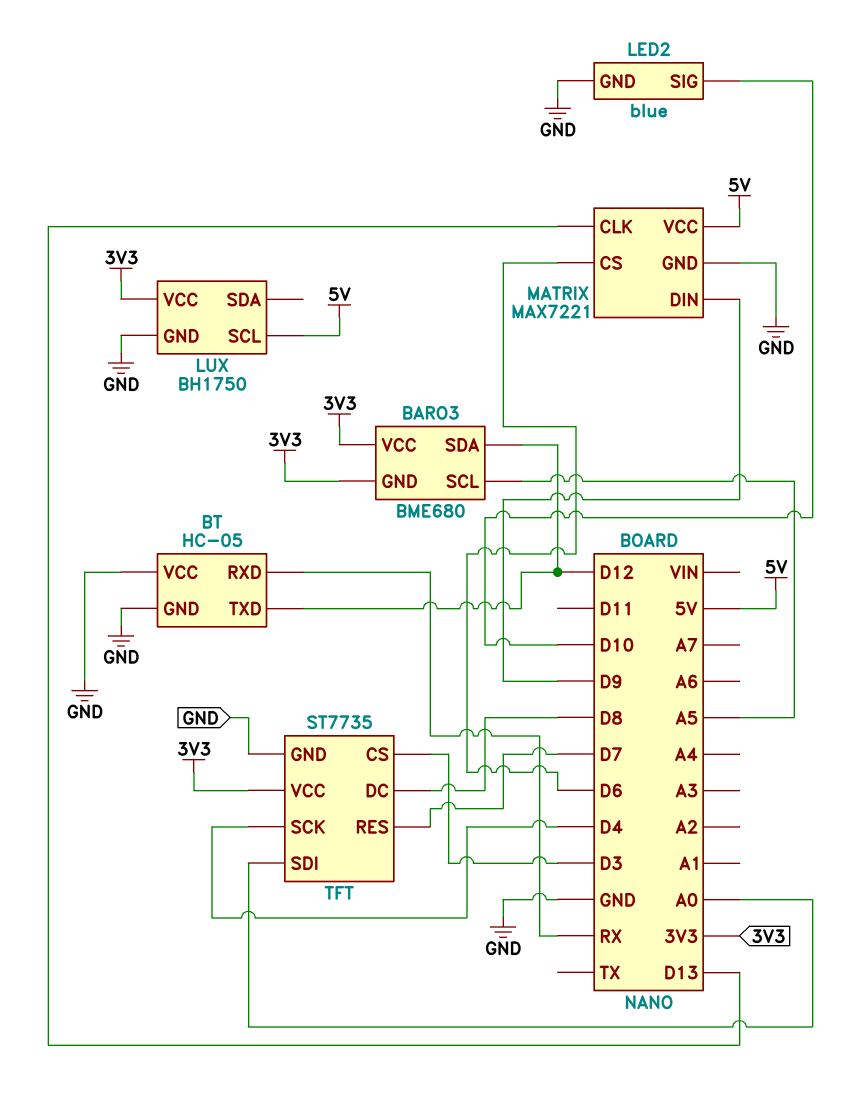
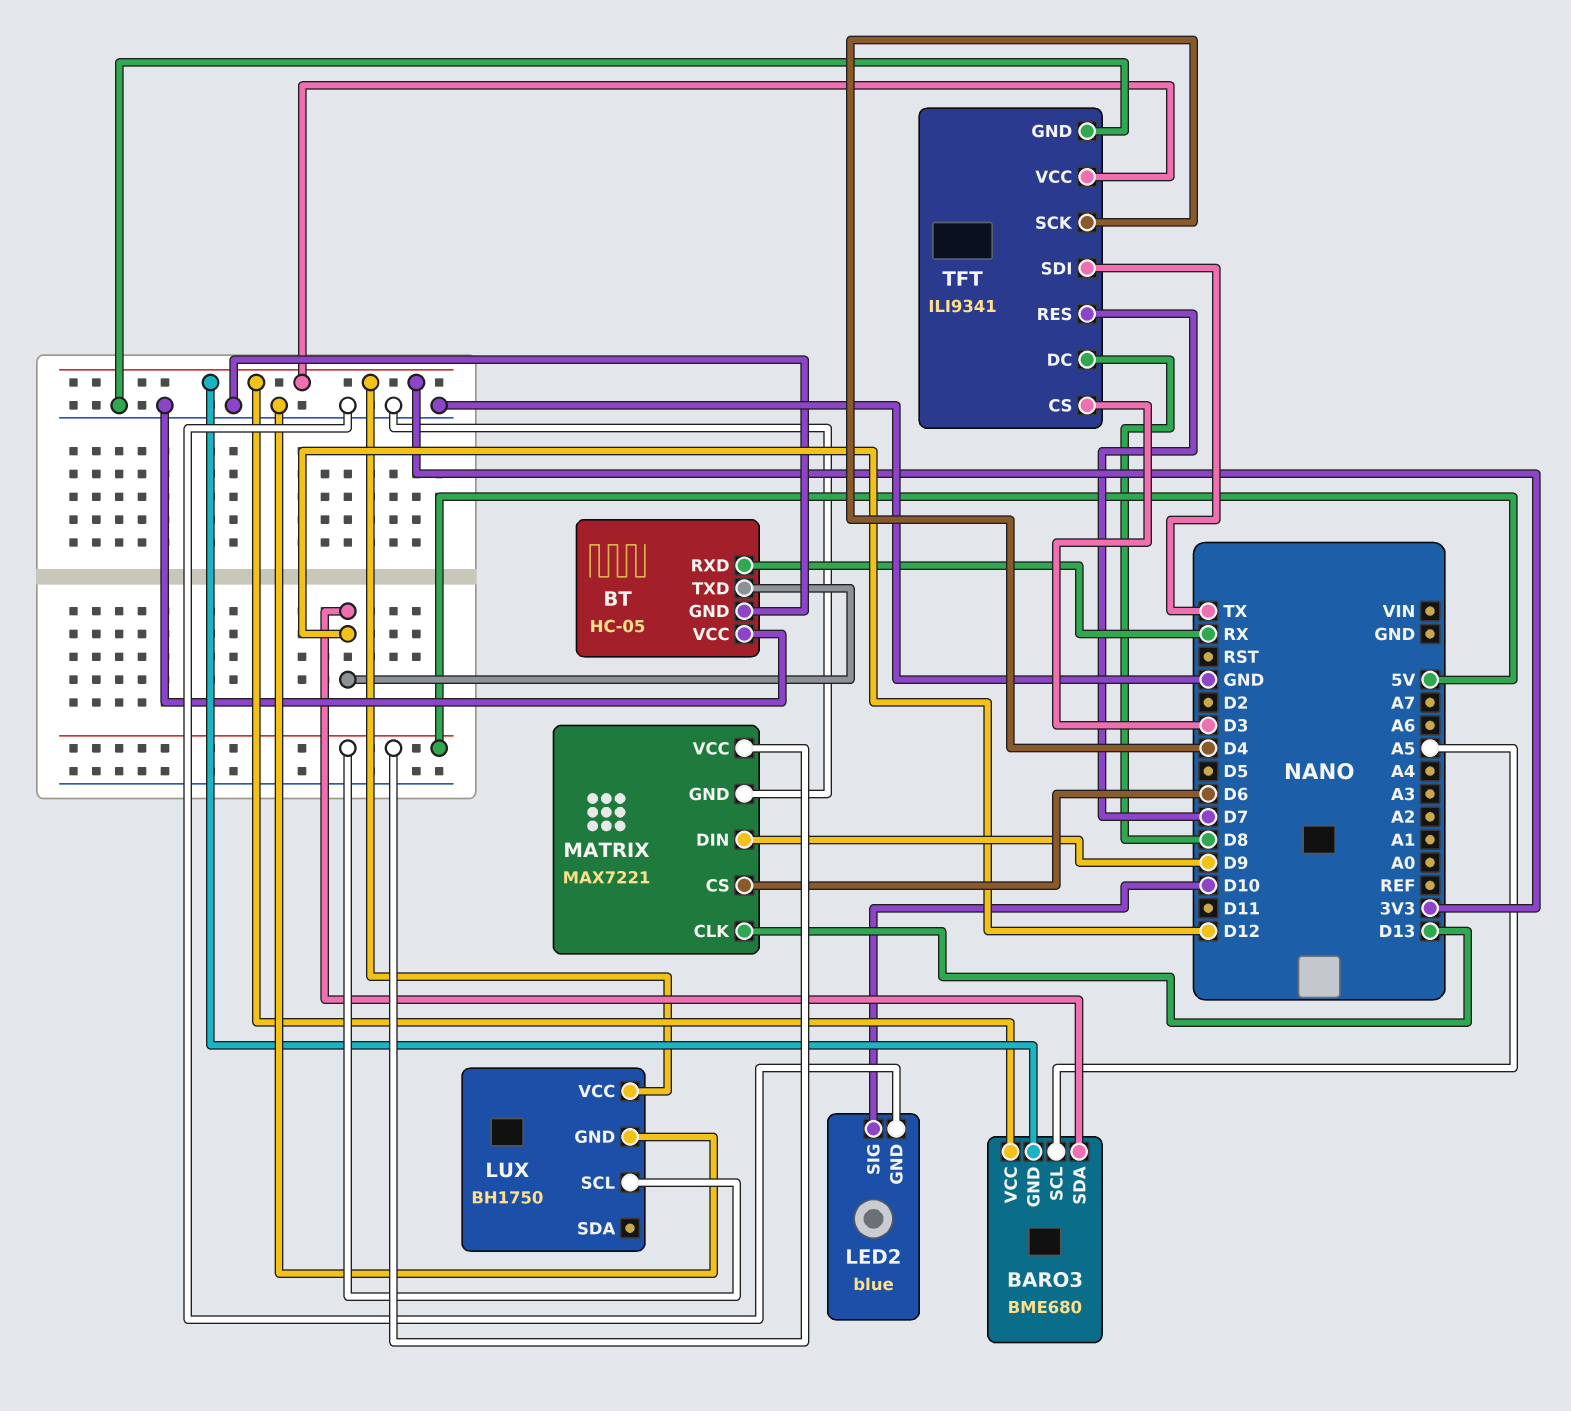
TFT: ST7735 -> ILI9341
TFT pin SDI: A0 -> TX

